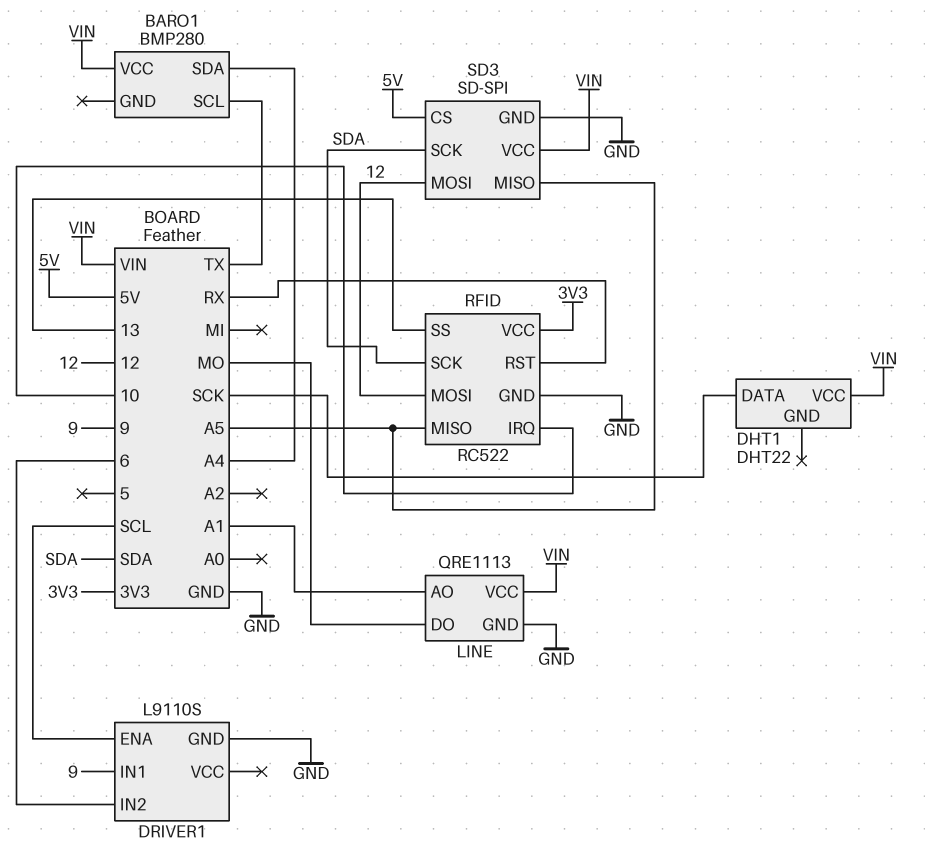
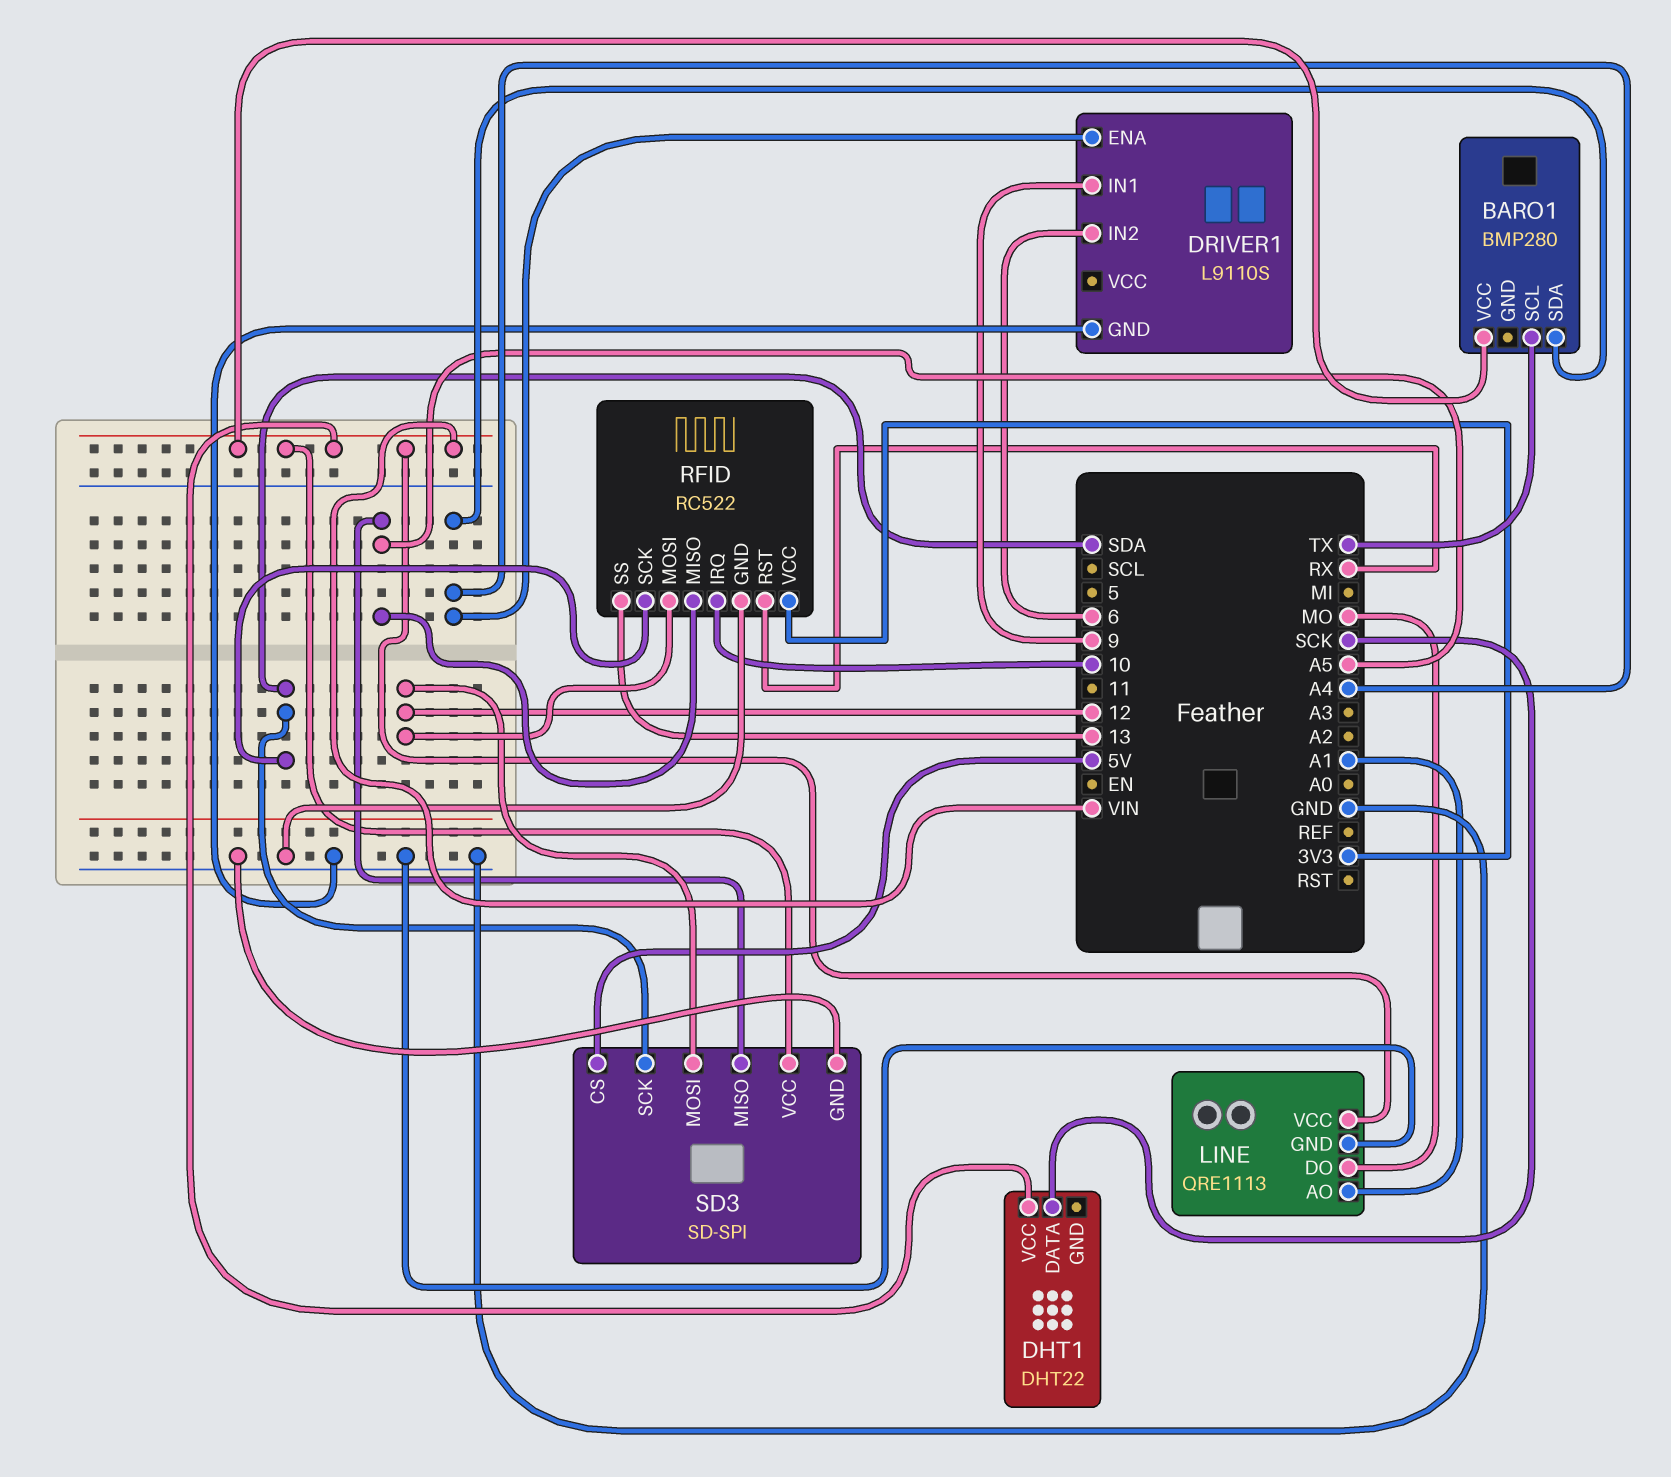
DRIVER1 pin ENA: SCL -> A4

